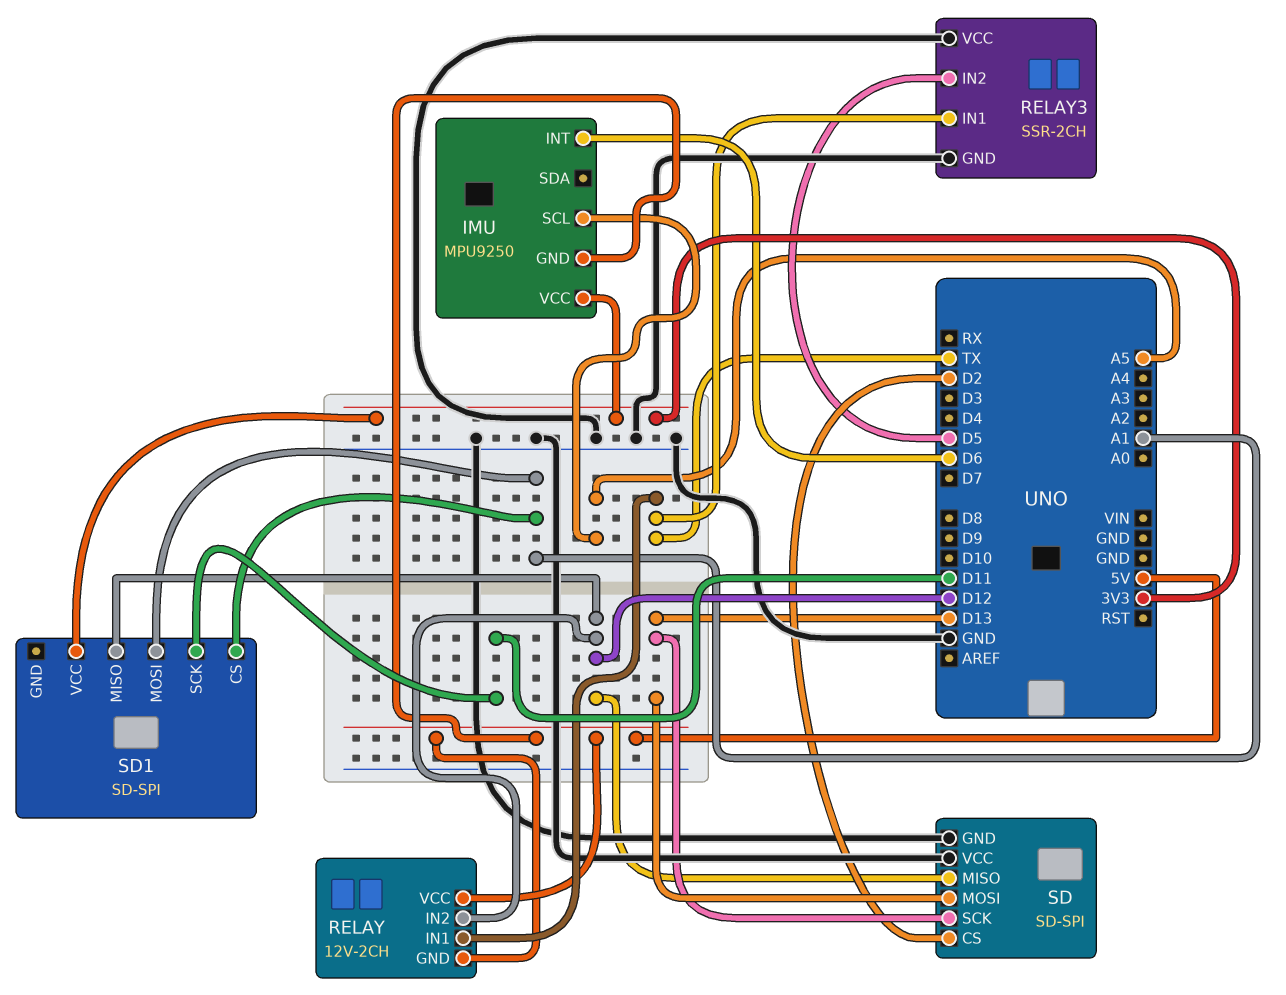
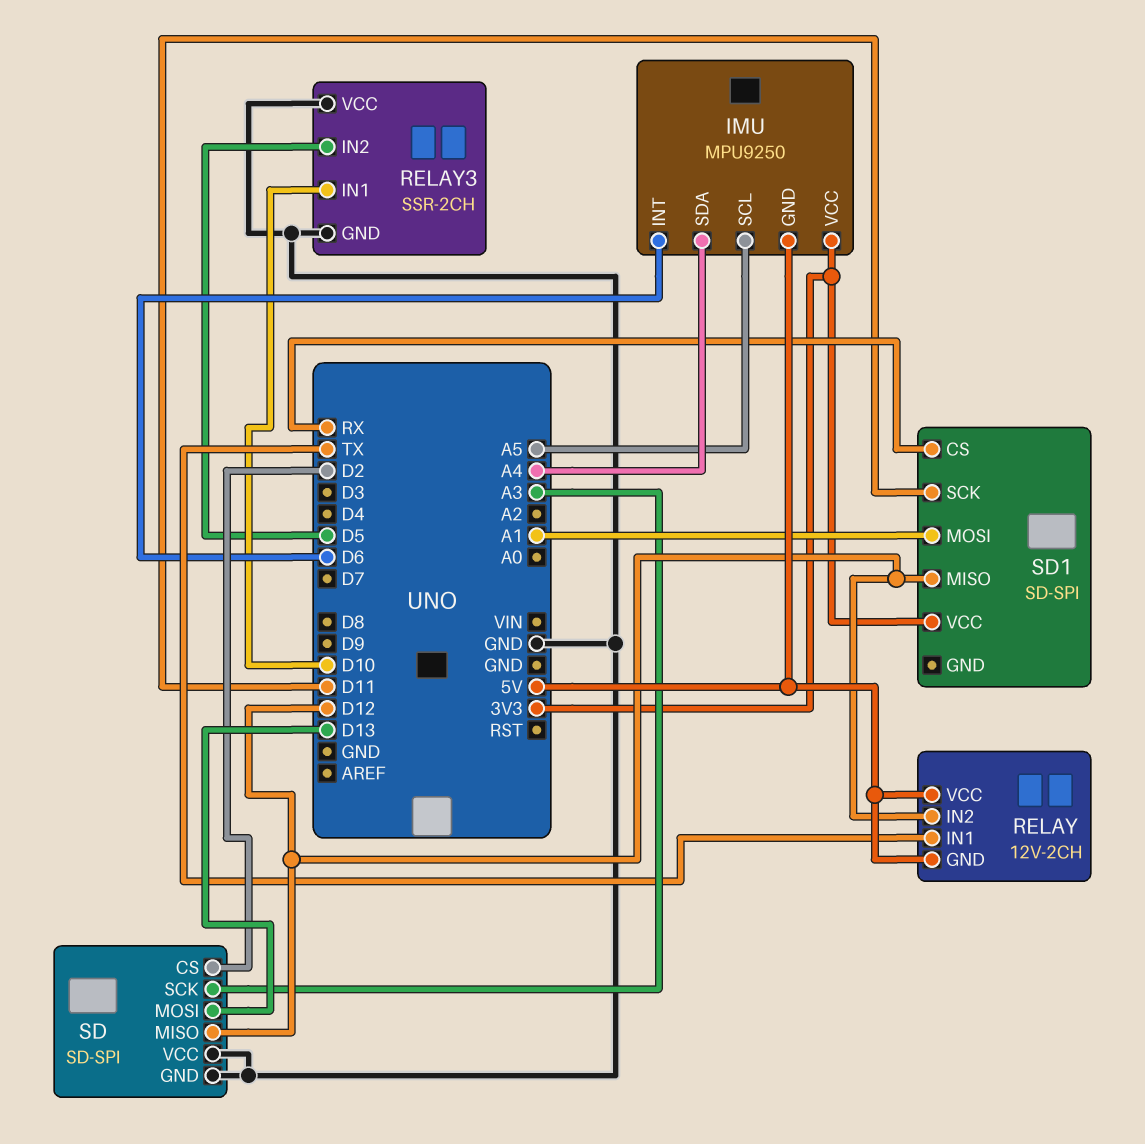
IMU pin SDA: none -> A4
RELAY3 pin IN1: TX -> D10
SD pin SCK: D13 -> A3
SD1 pin CS: A1 -> RX

